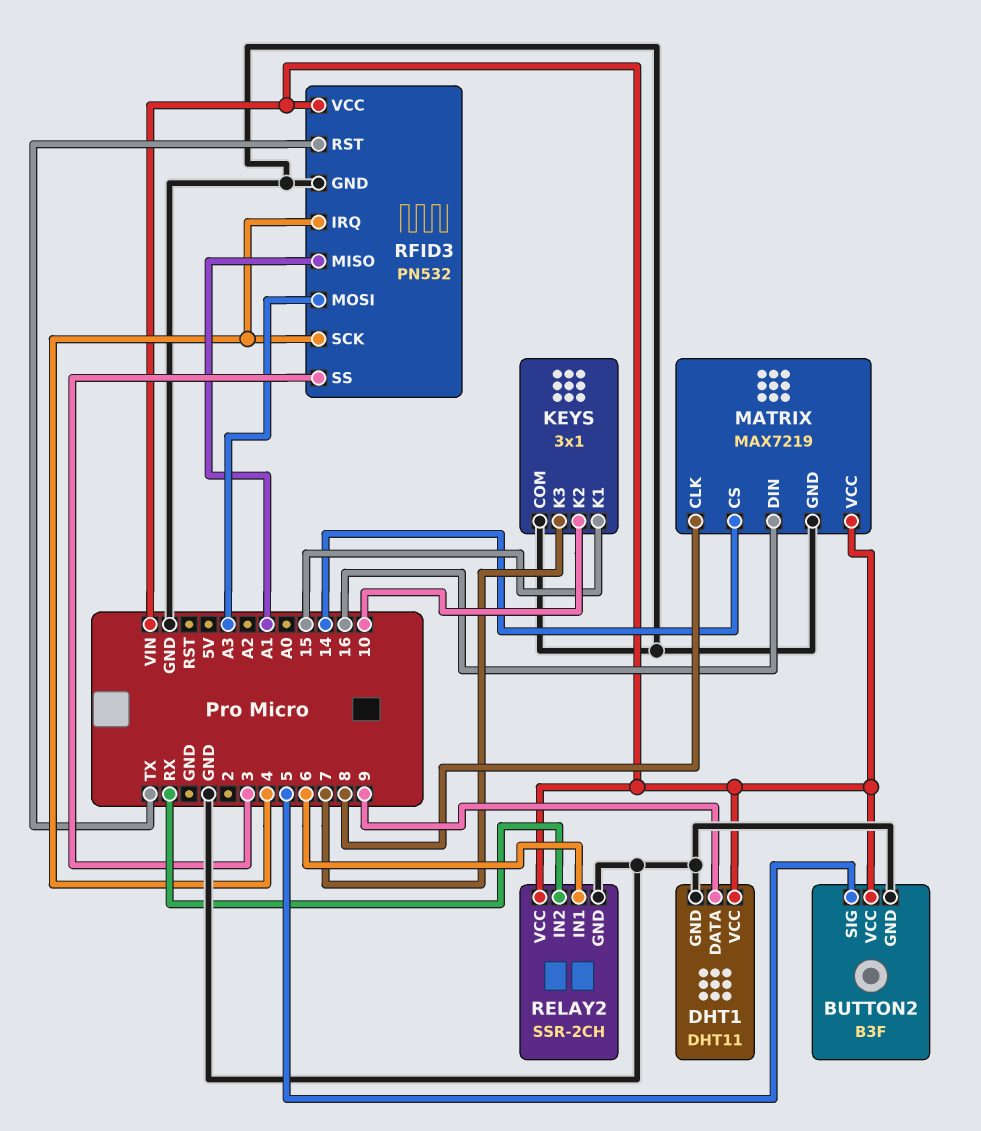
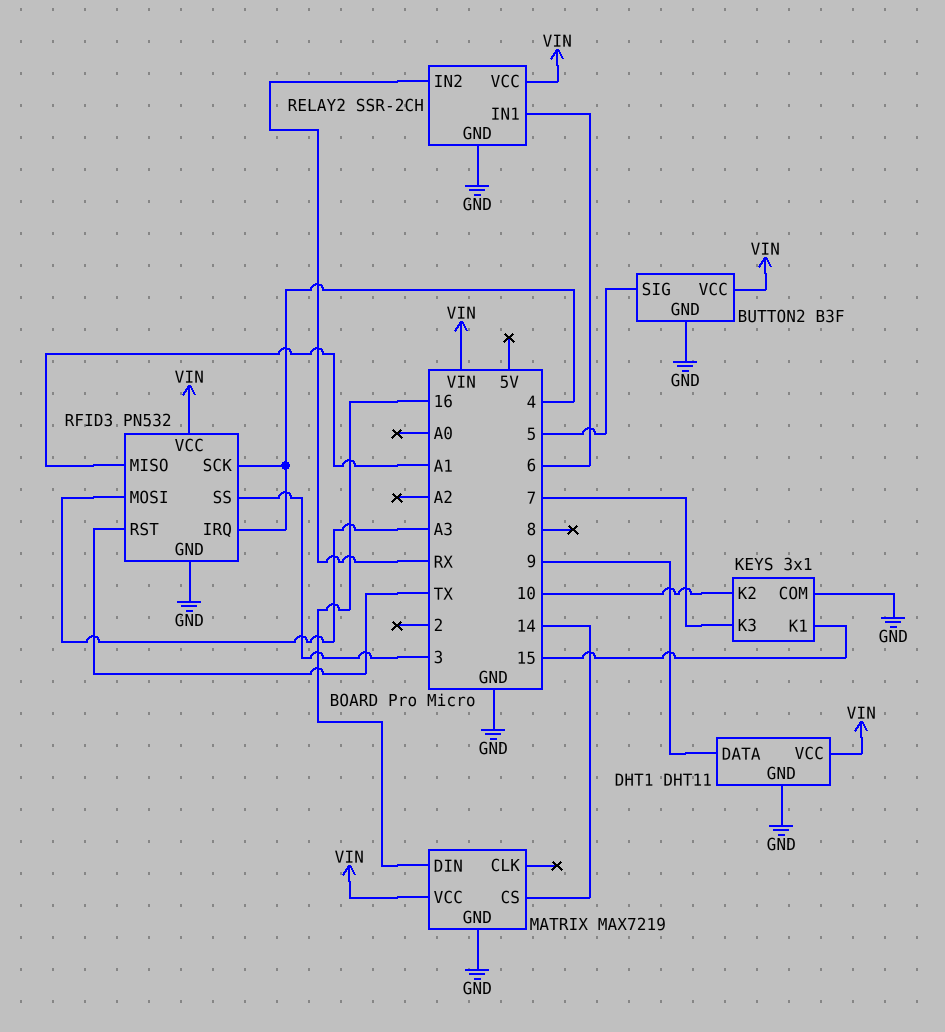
MATRIX pin CLK: 8 -> none

